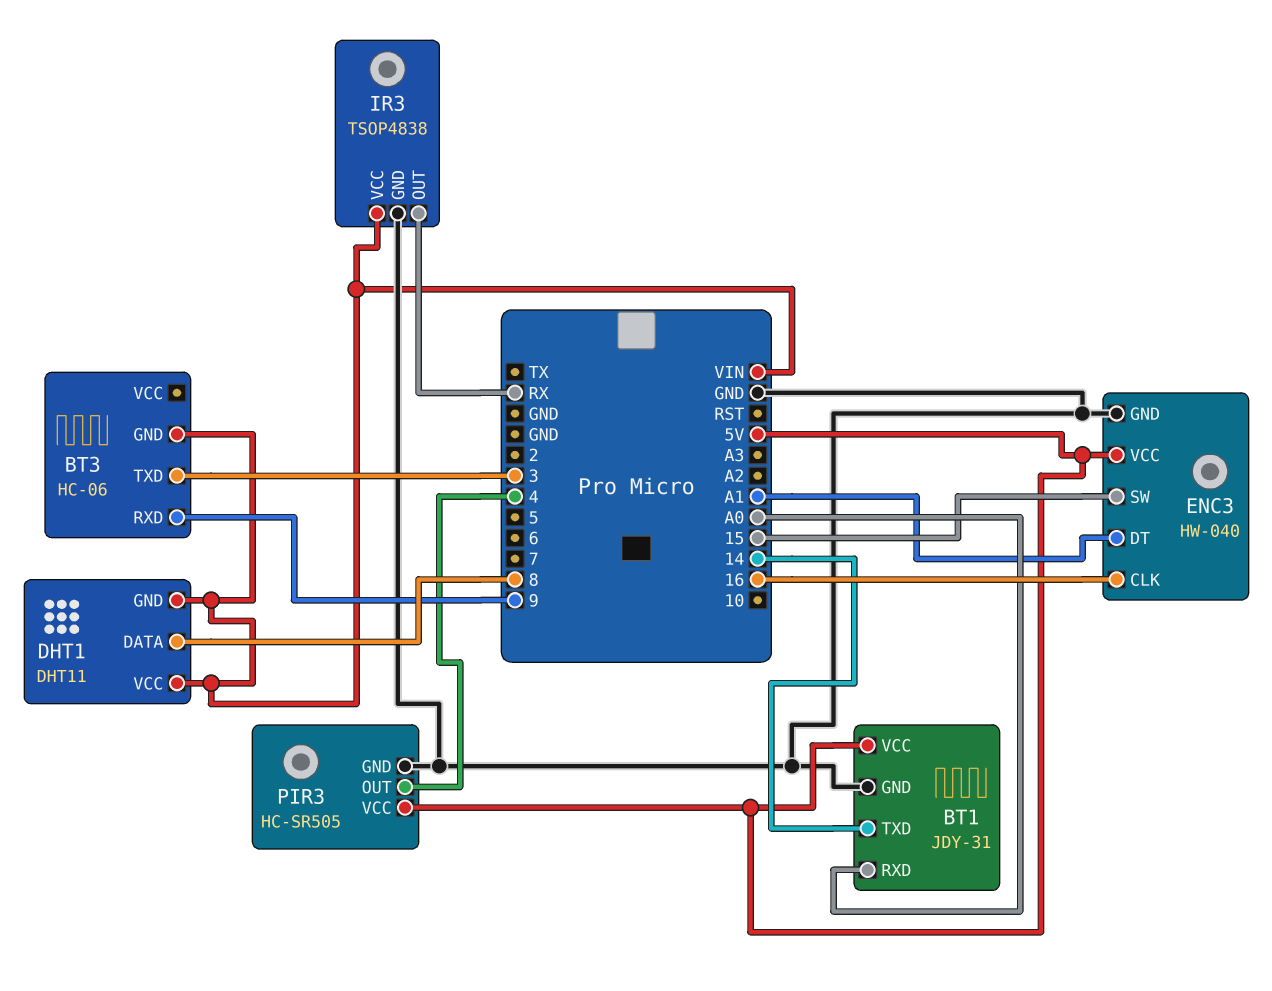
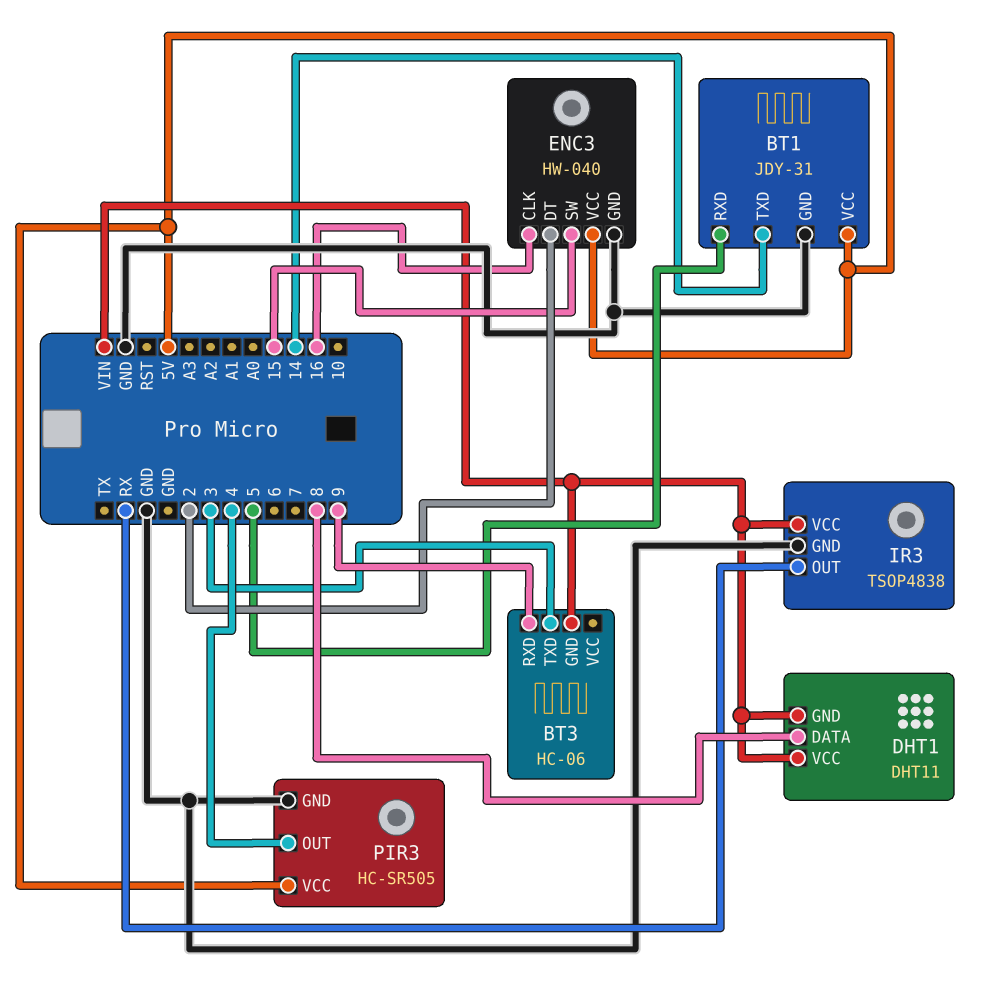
BT1 pin RXD: A0 -> 5
ENC3 pin DT: A1 -> 2

